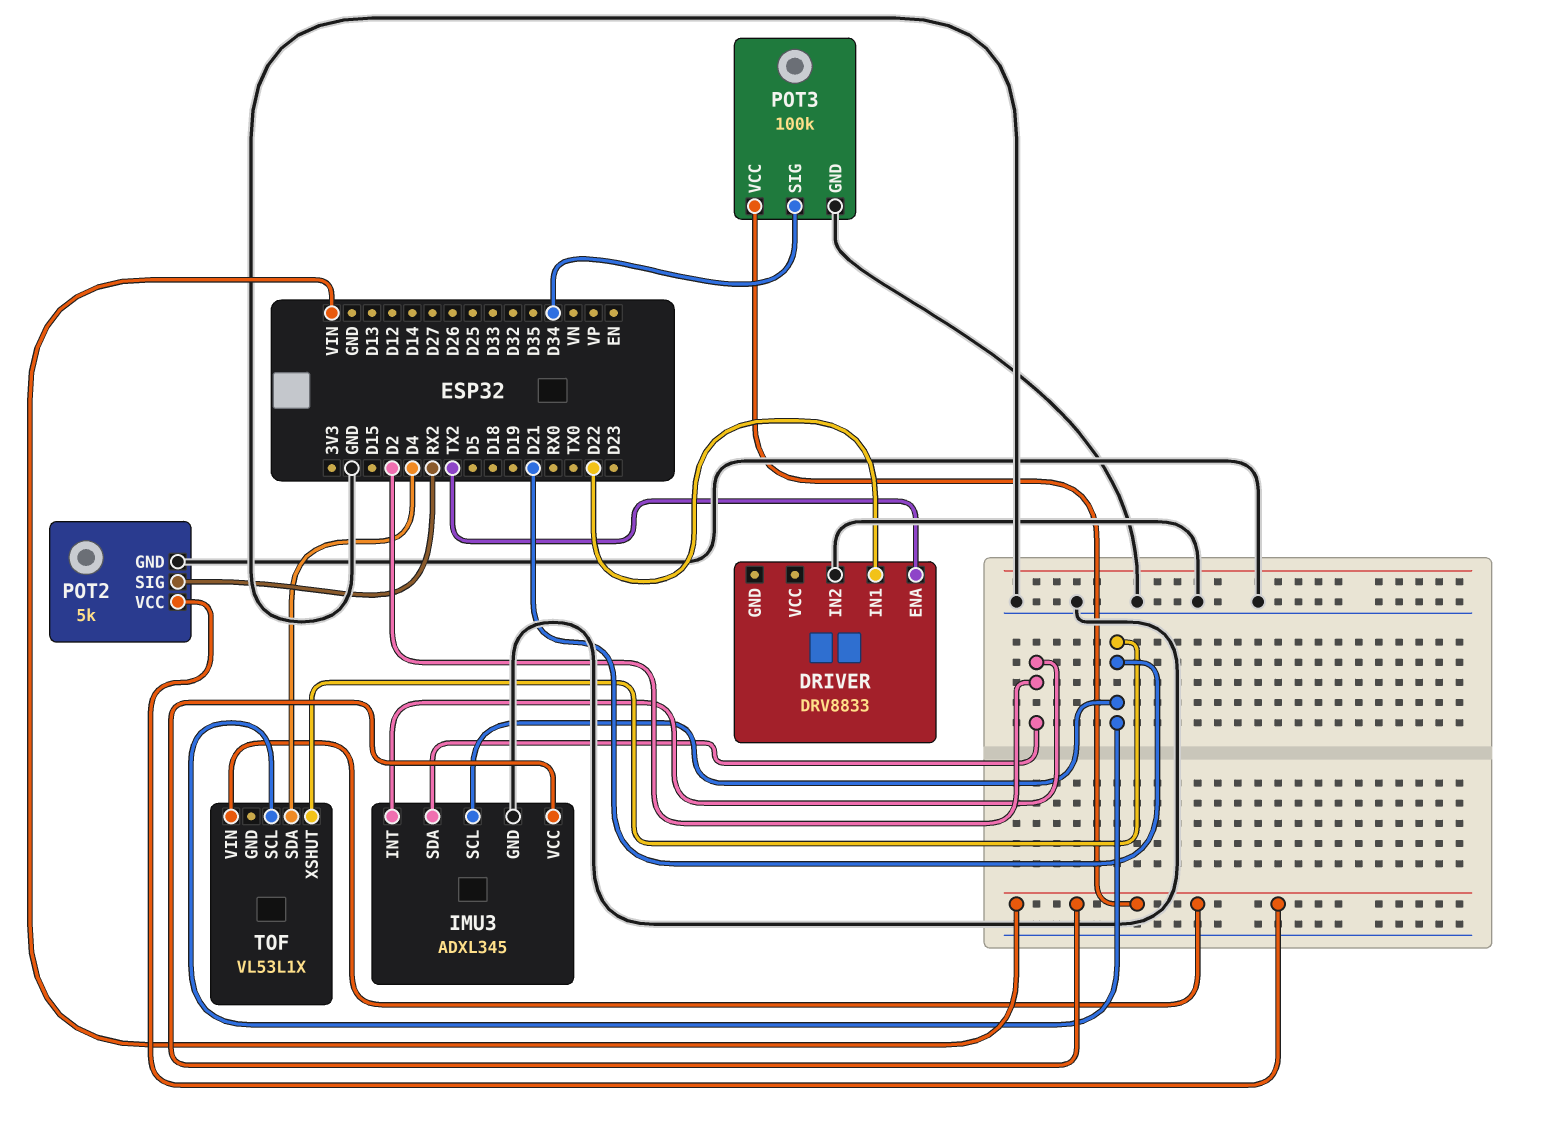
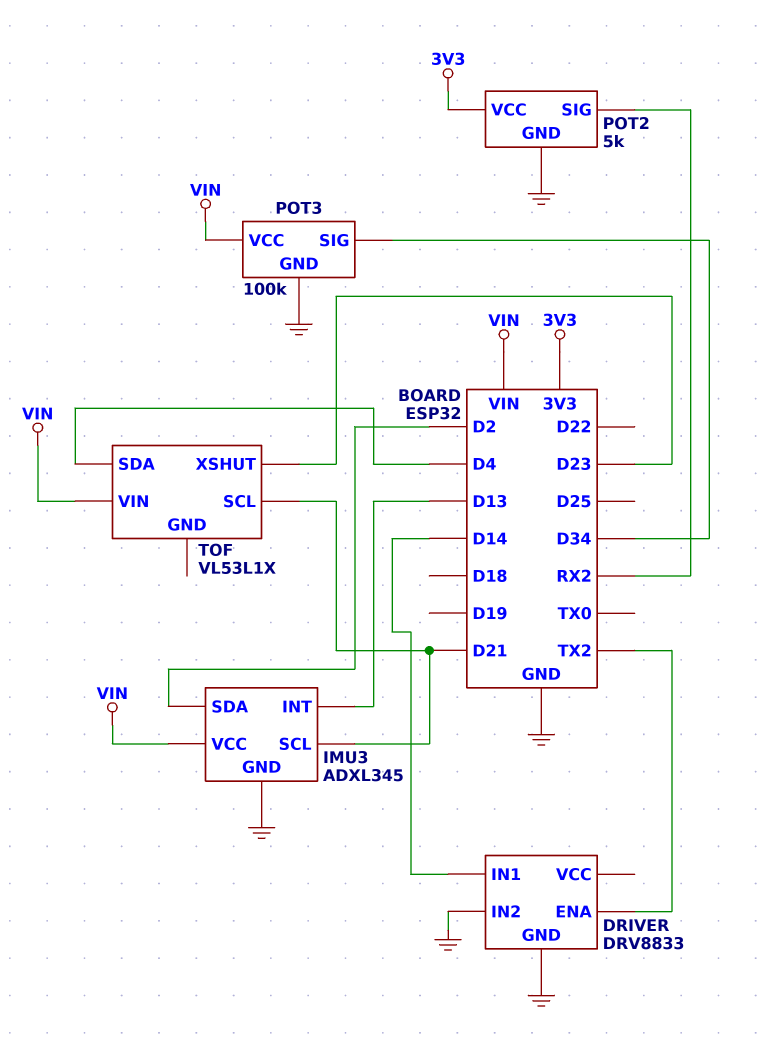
DRIVER pin GND: none -> GND
DRIVER pin IN1: D22 -> D14
IMU3 pin INT: D2 -> D13
POT2 pin VCC: VIN -> 3V3
TOF pin XSHUT: D21 -> D23

